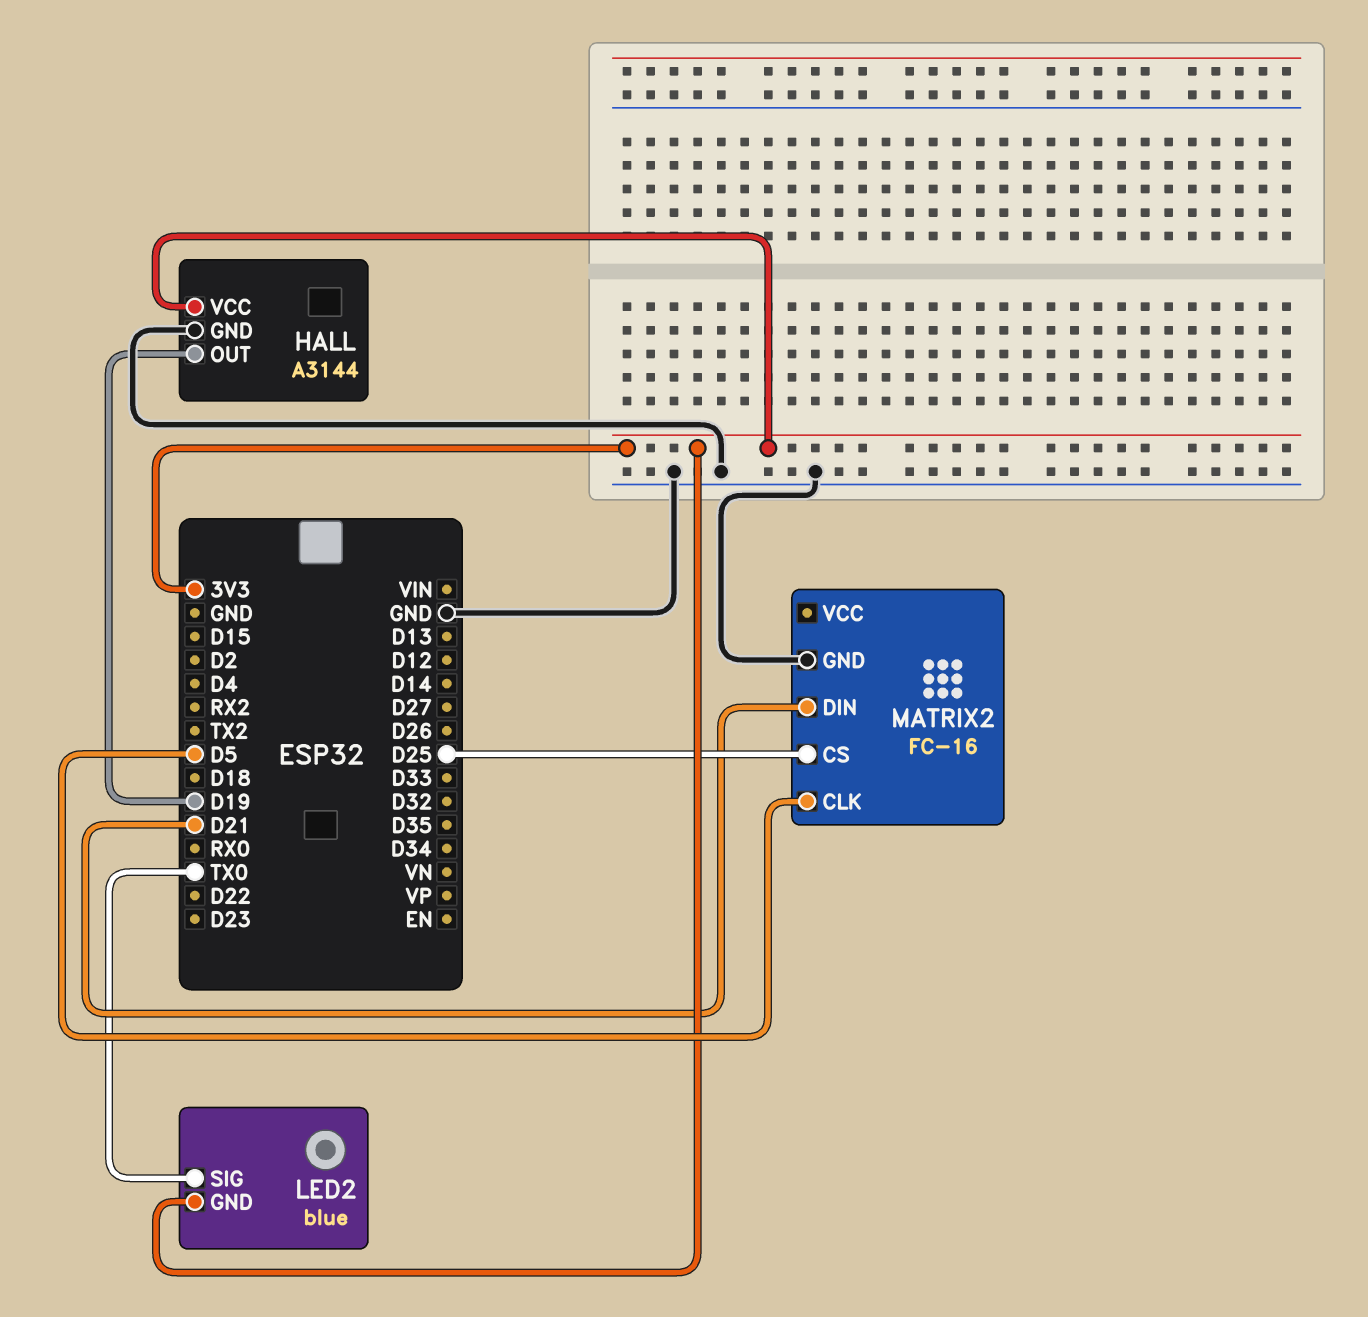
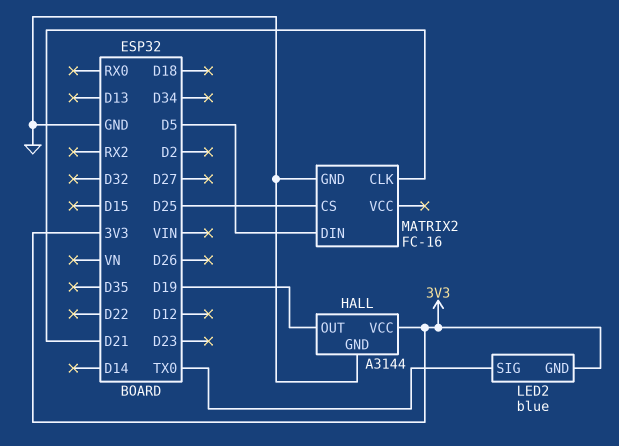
MATRIX2 pin CLK: D5 -> D21
MATRIX2 pin DIN: D21 -> D5

